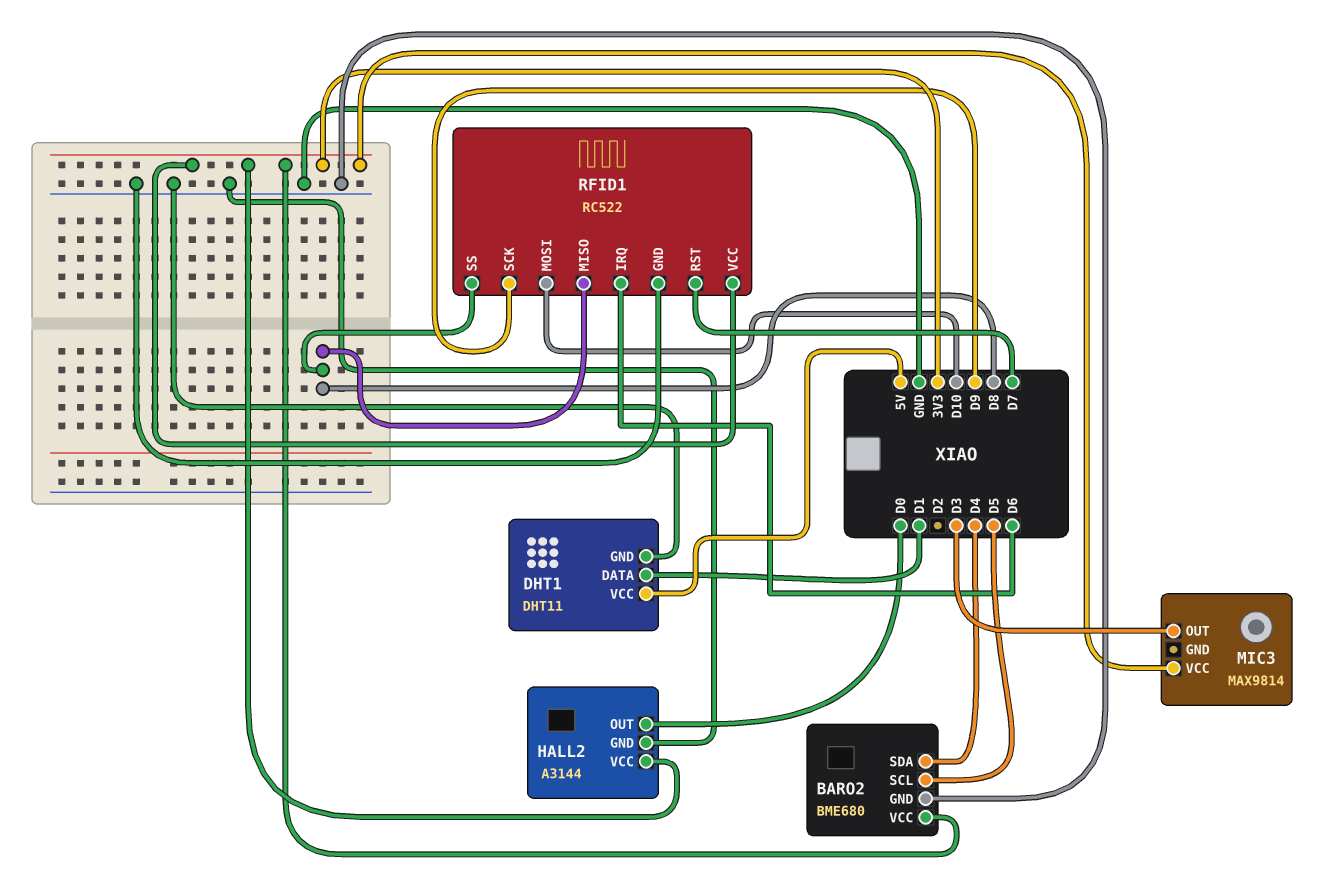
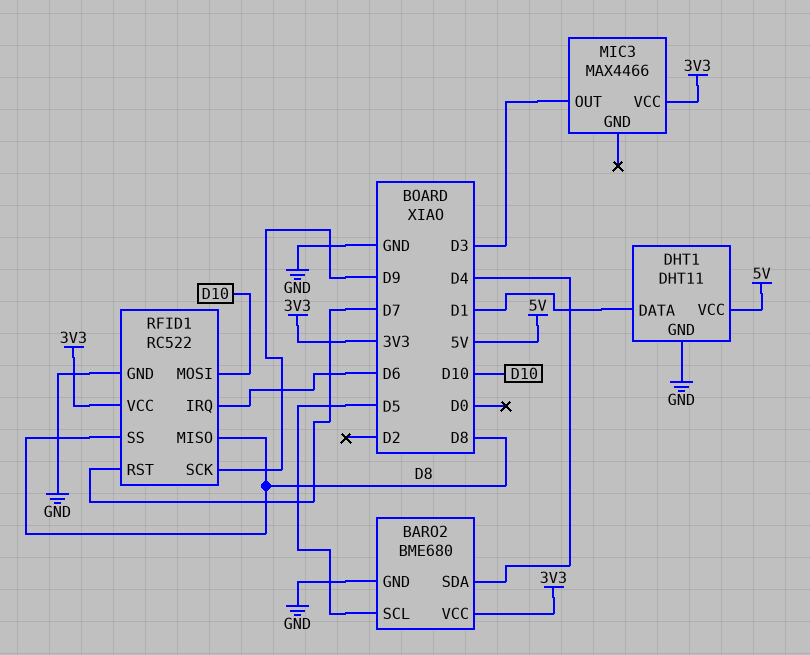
HALL2: A3144 -> none
HALL2 pin GND: GND -> none
HALL2 pin OUT: D0 -> none
HALL2 pin VCC: 3V3 -> none
MIC3: MAX9814 -> MAX4466

